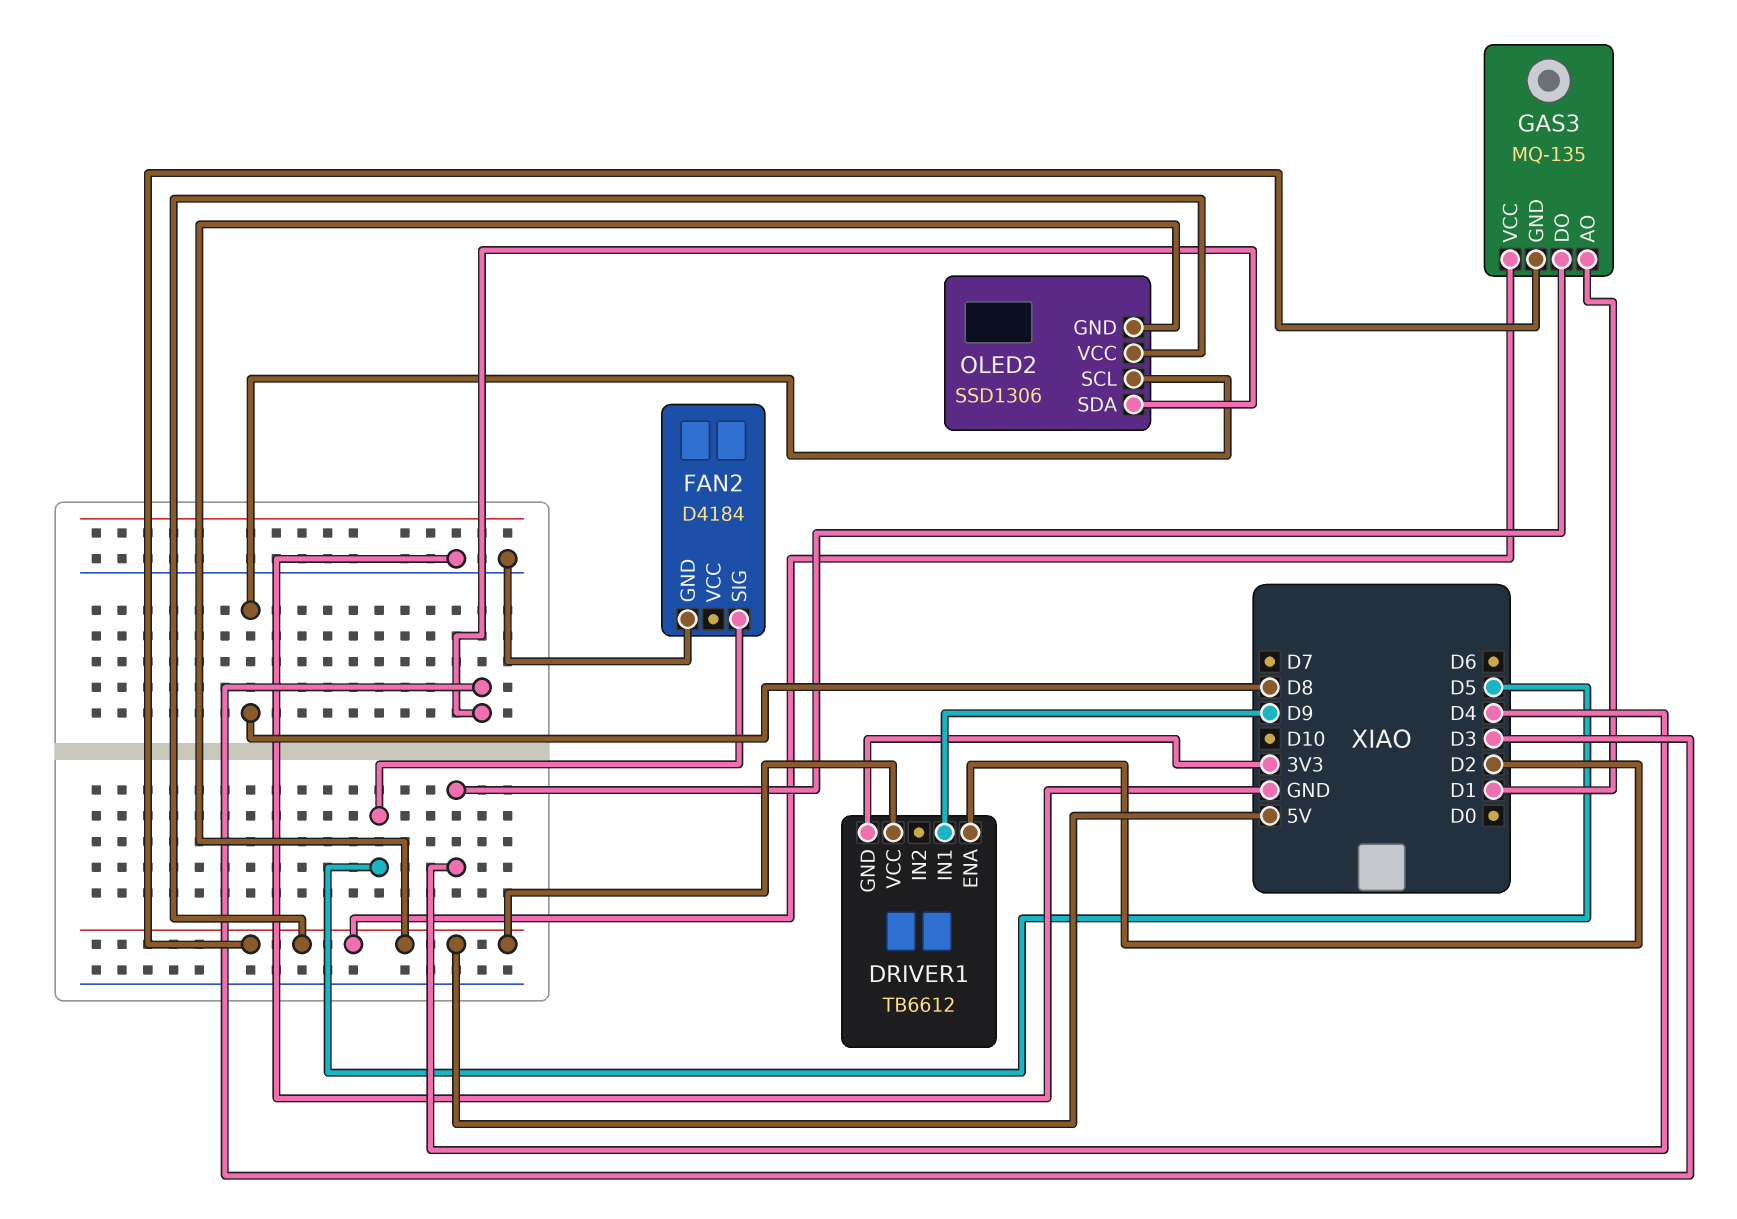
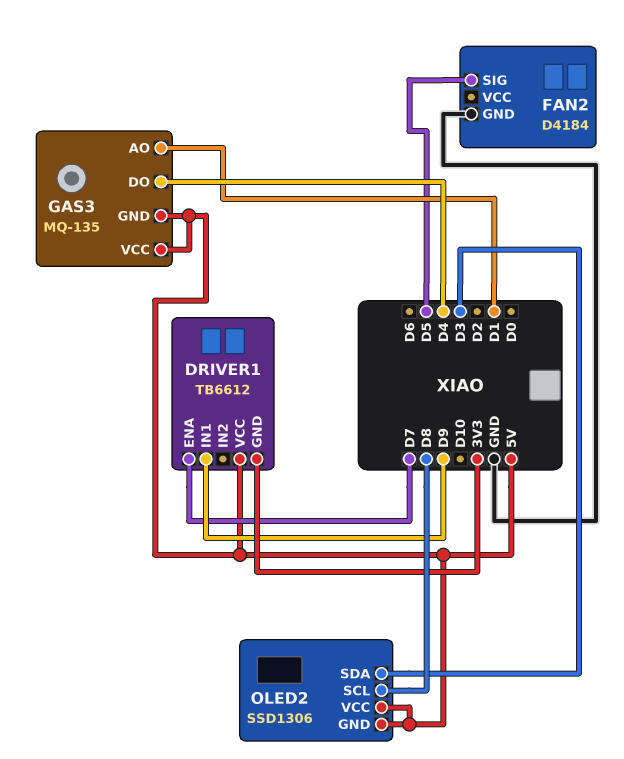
DRIVER1 pin ENA: D2 -> D7

